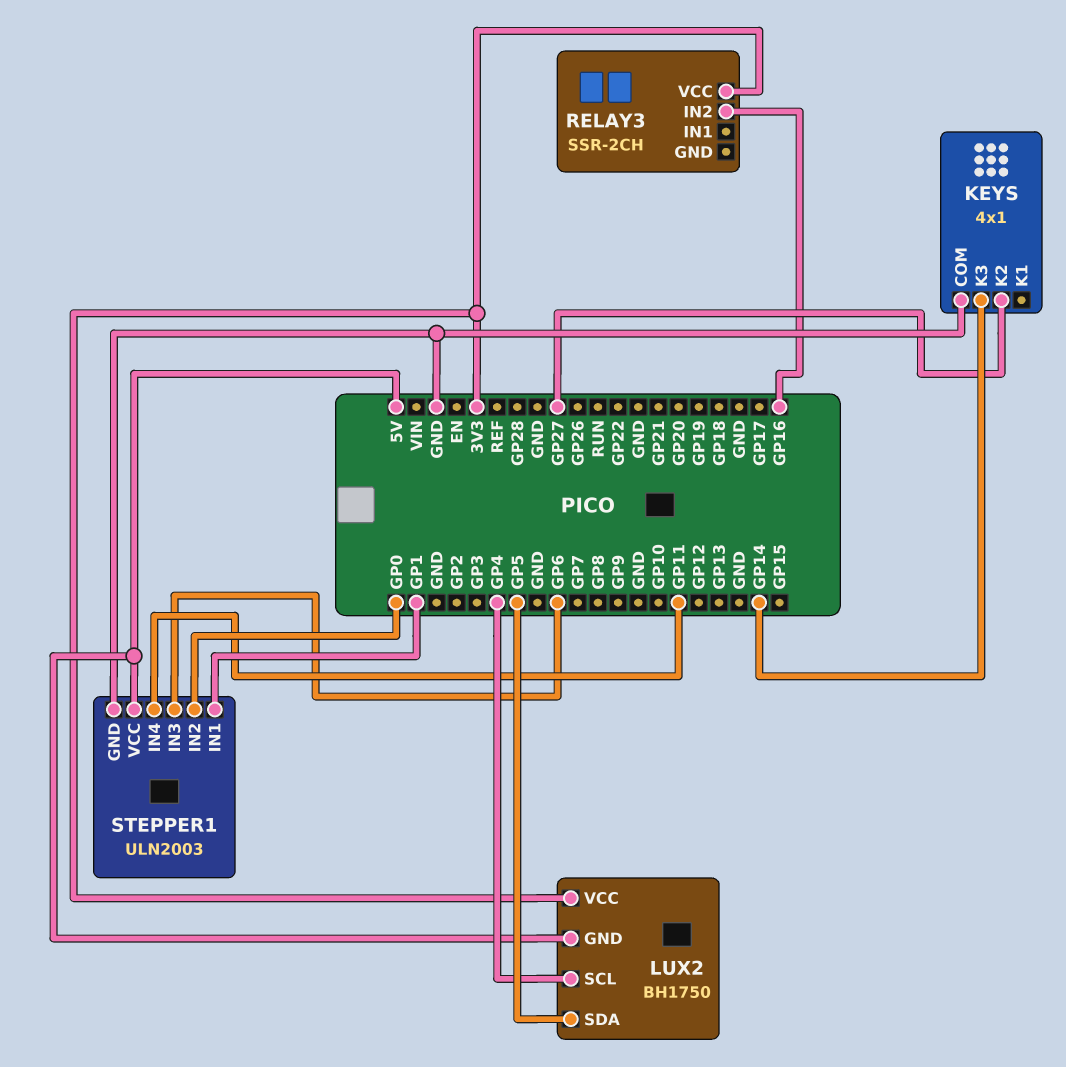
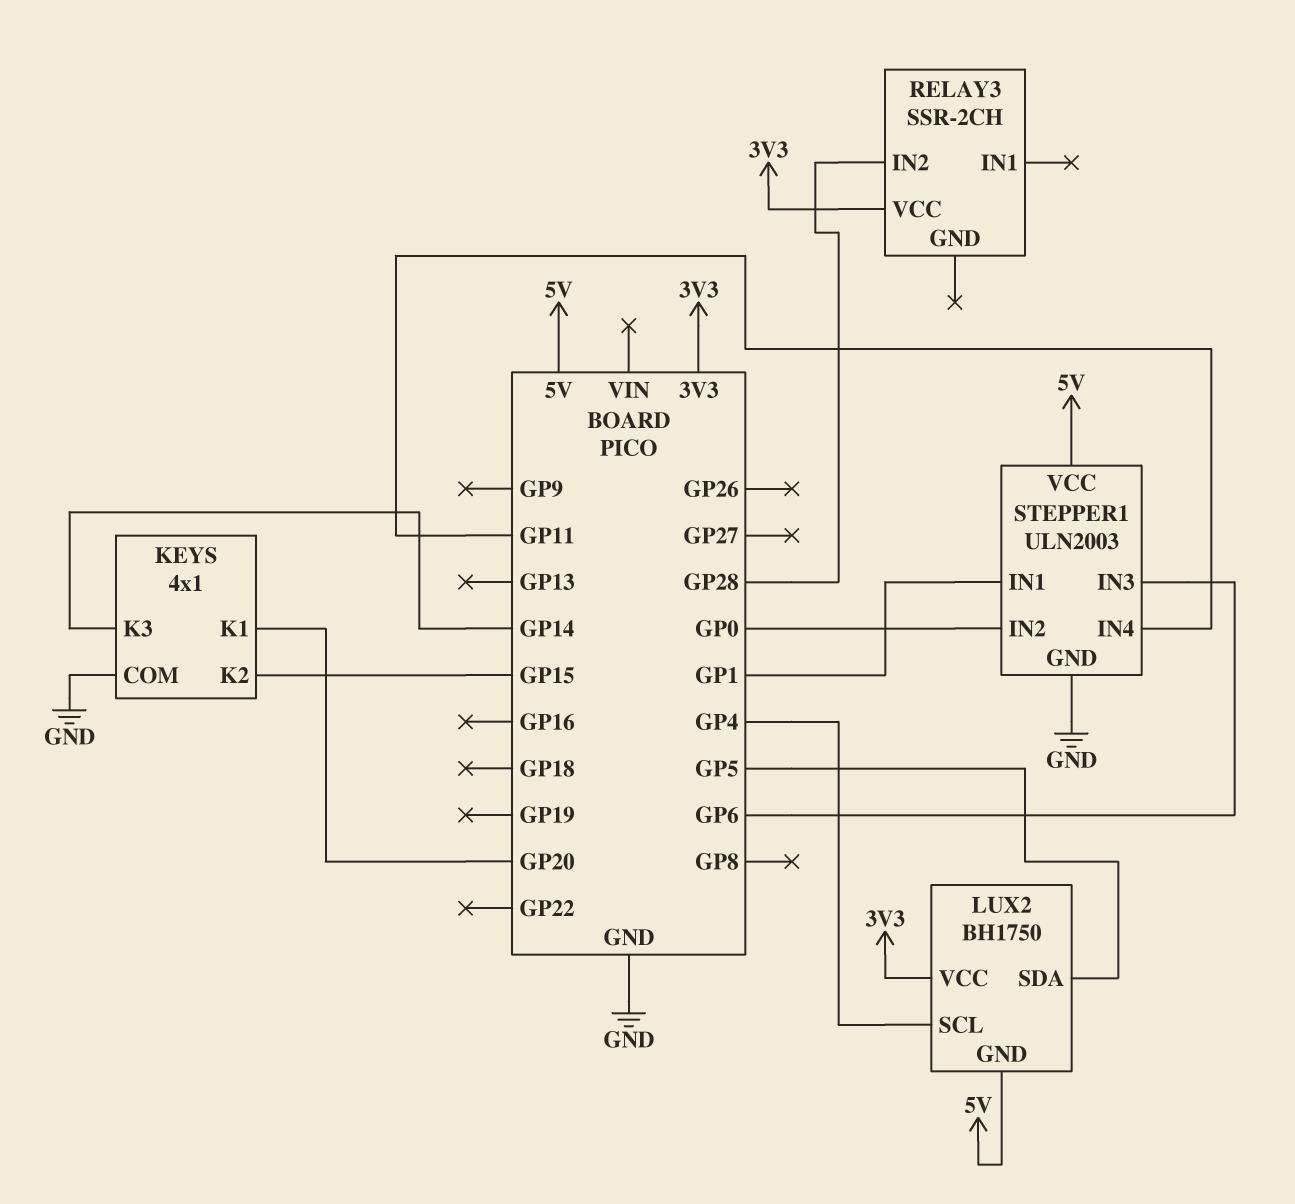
KEYS pin K1: none -> GP20
KEYS pin K2: GP27 -> GP15
RELAY3 pin IN2: GP16 -> GP28

